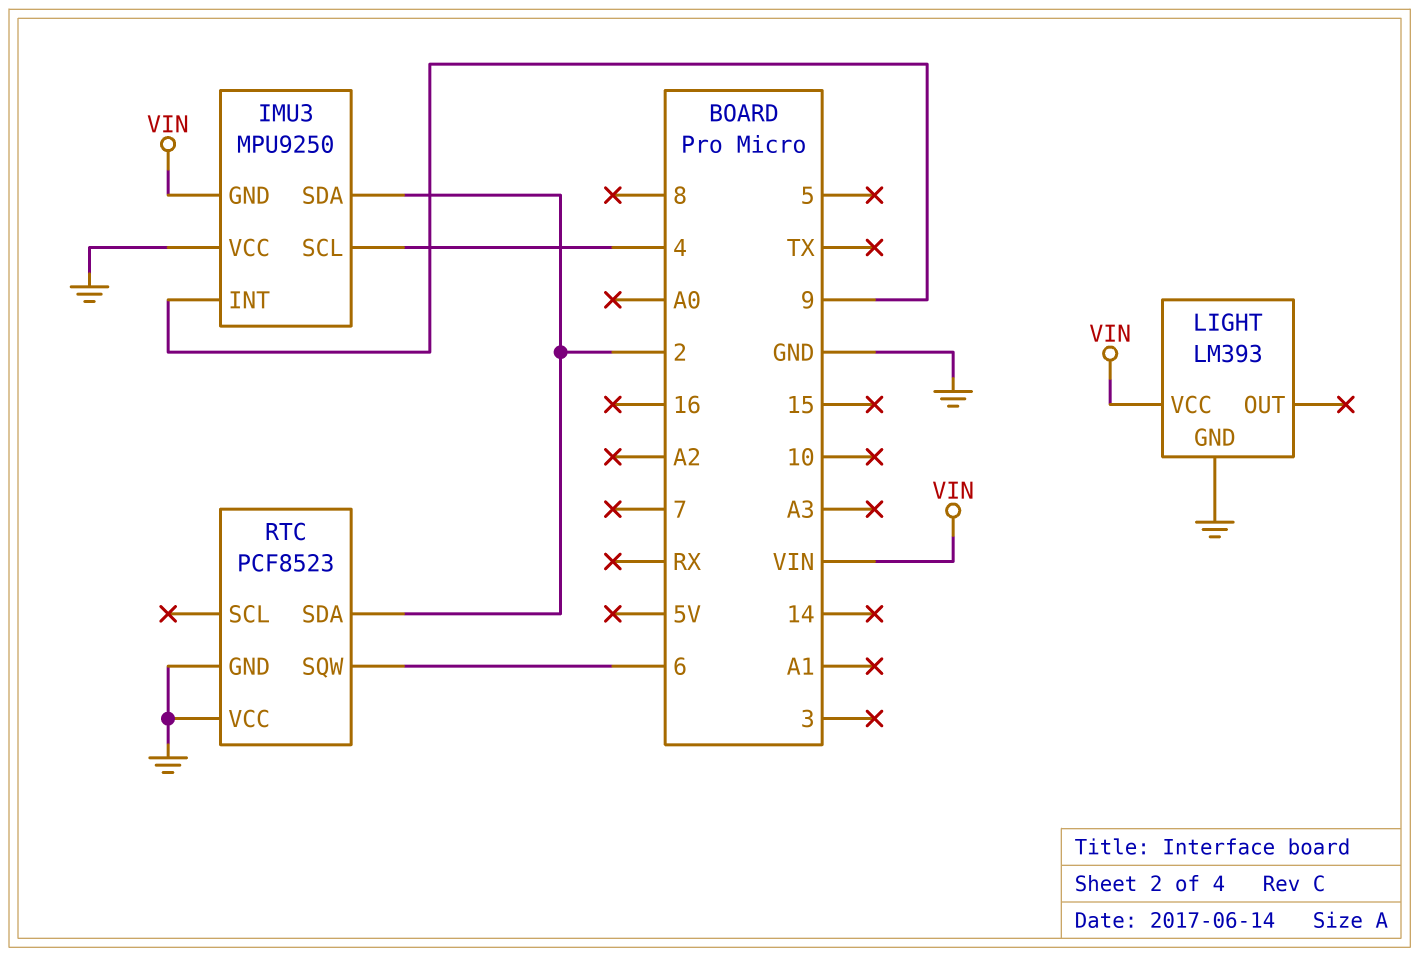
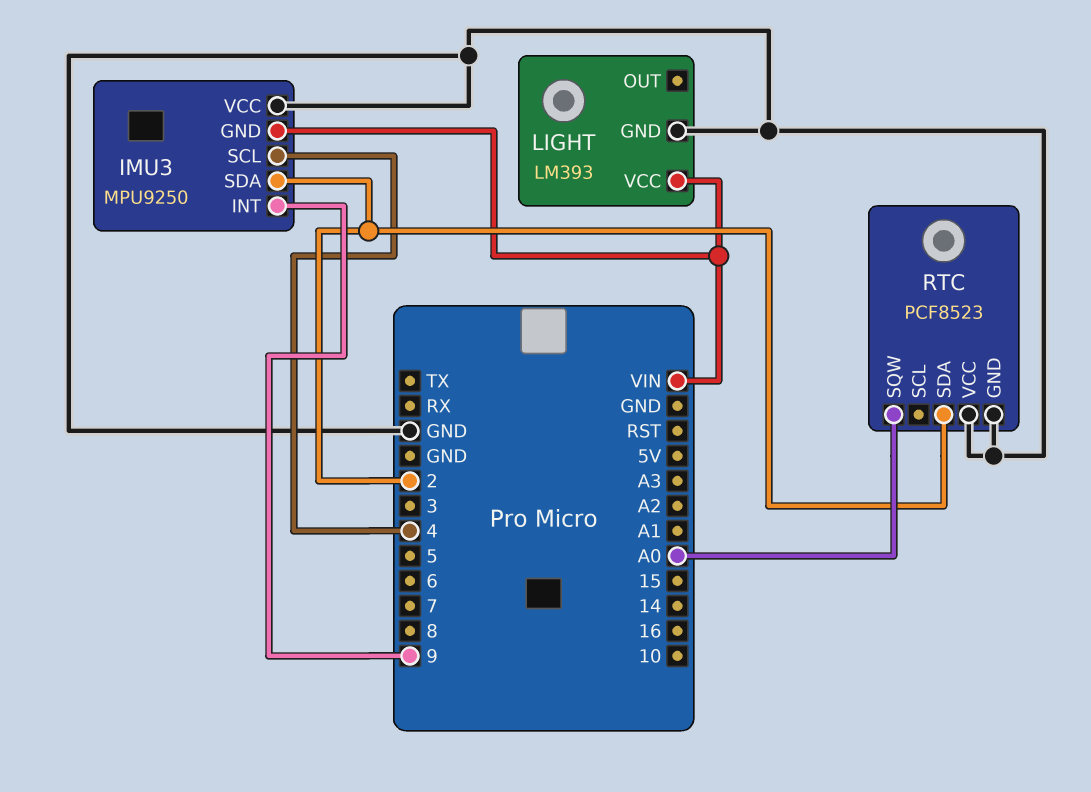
RTC pin SQW: 6 -> A0

